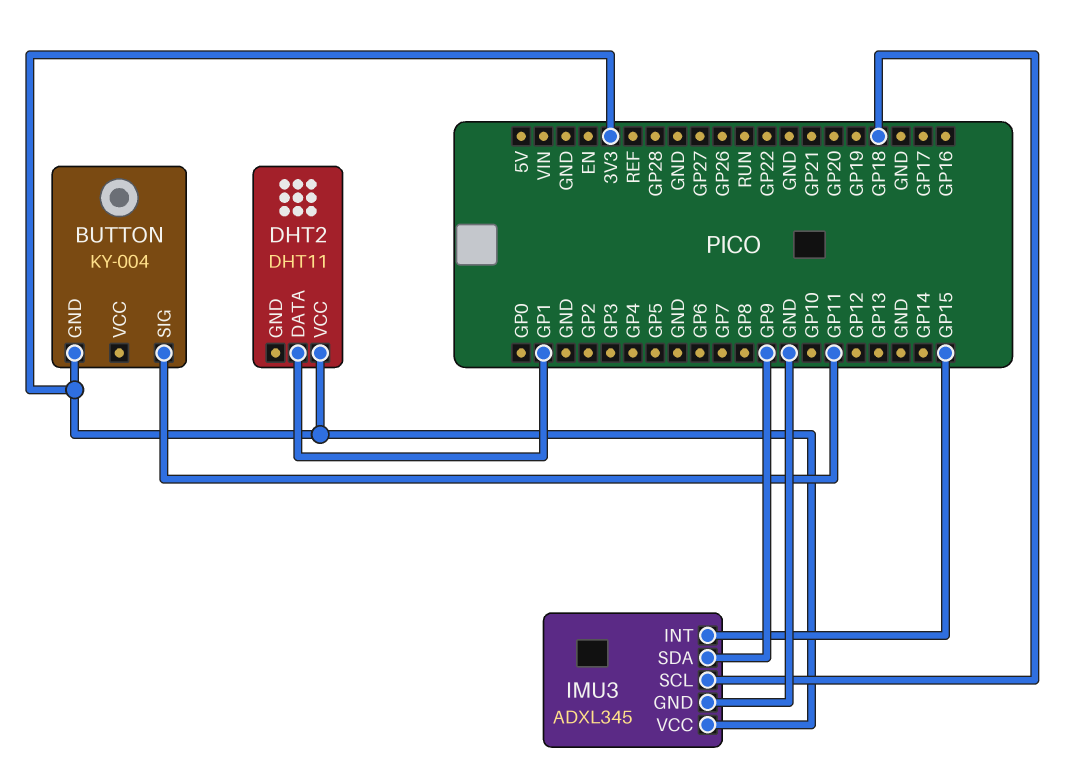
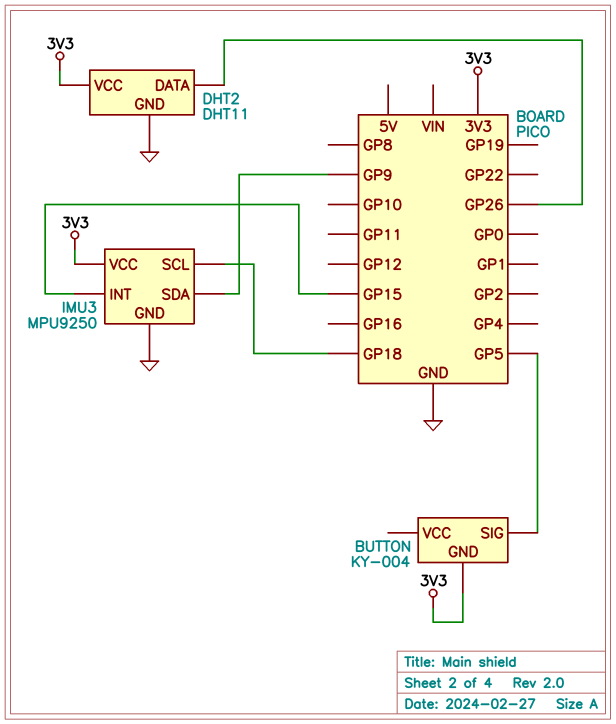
BUTTON pin SIG: GP11 -> GP5
DHT2 pin DATA: GP1 -> GP26
DHT2 pin GND: none -> GND
IMU3: ADXL345 -> MPU9250

